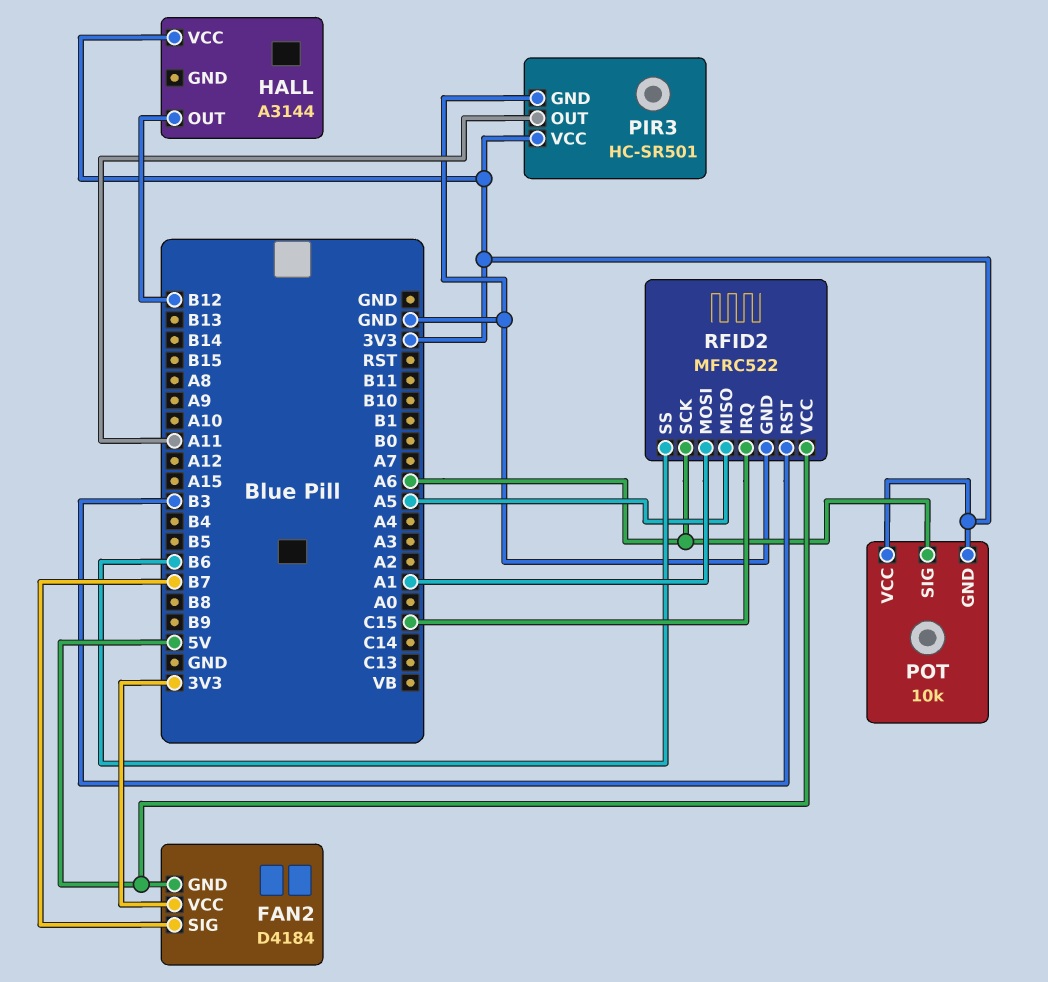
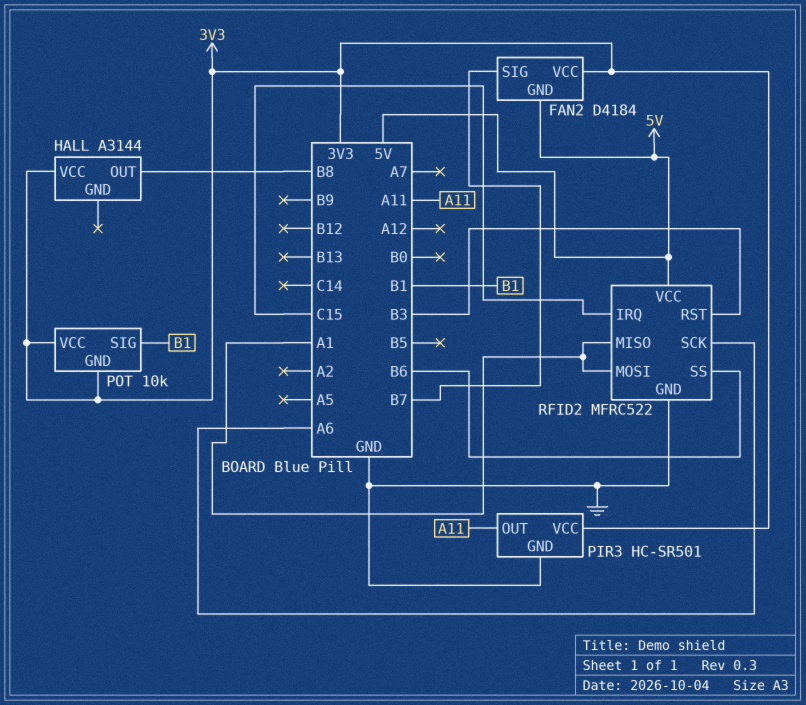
HALL pin OUT: B12 -> B8
POT pin SIG: A6 -> B1
RFID2 pin MISO: A5 -> A1

